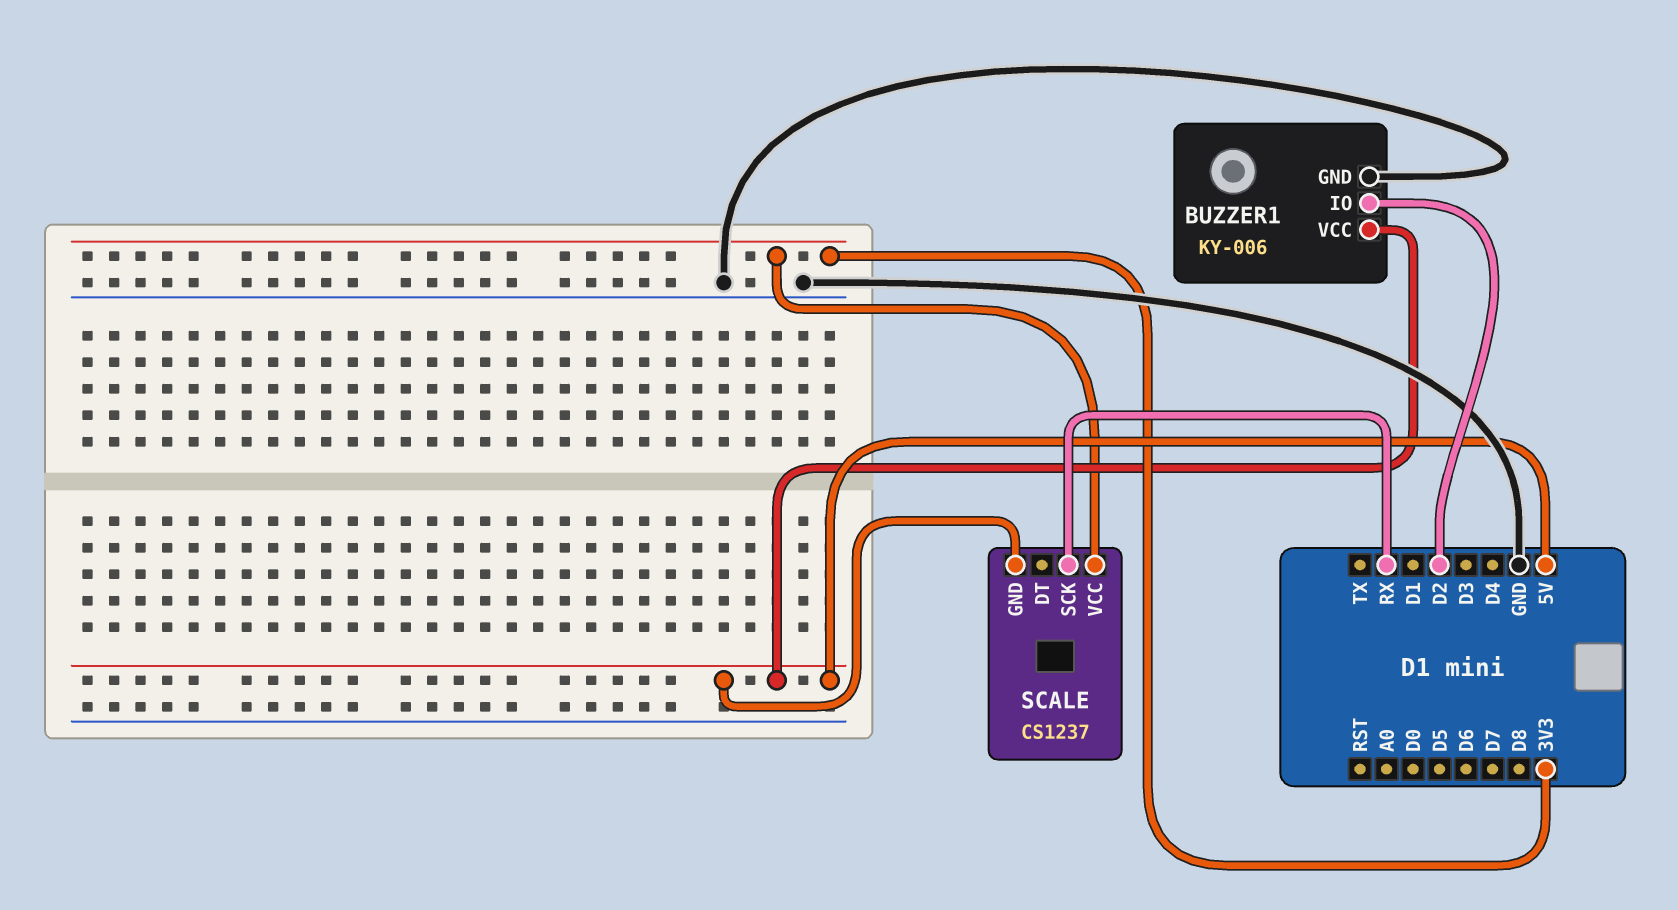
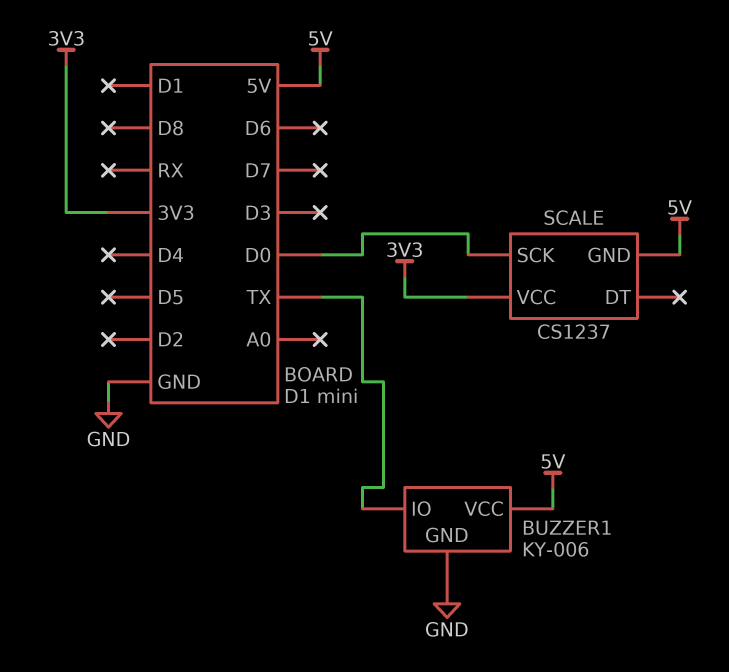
BUZZER1 pin IO: D2 -> TX
SCALE pin SCK: RX -> D0

